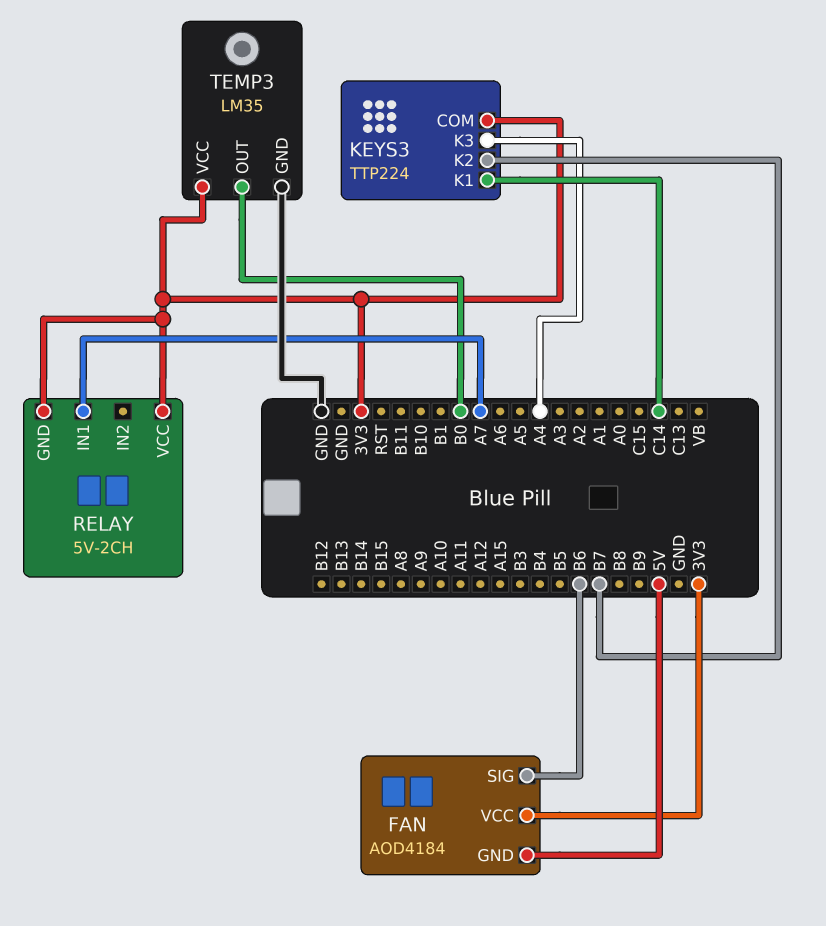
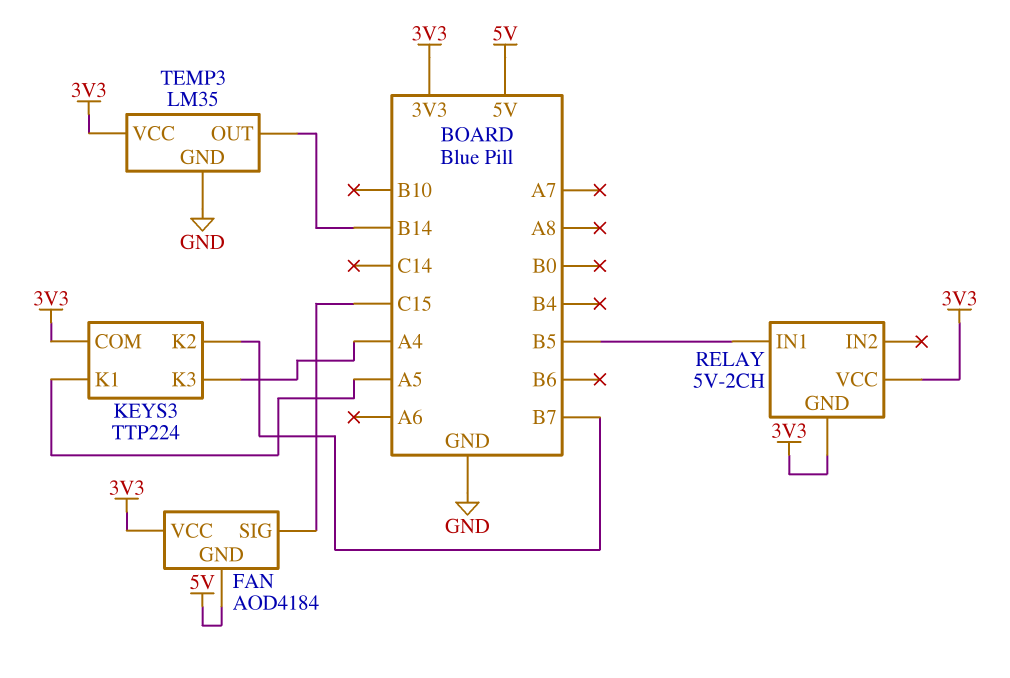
FAN pin SIG: B6 -> C15
KEYS3 pin K1: C14 -> A5
RELAY pin IN1: A7 -> B5
TEMP3 pin OUT: B0 -> B14

